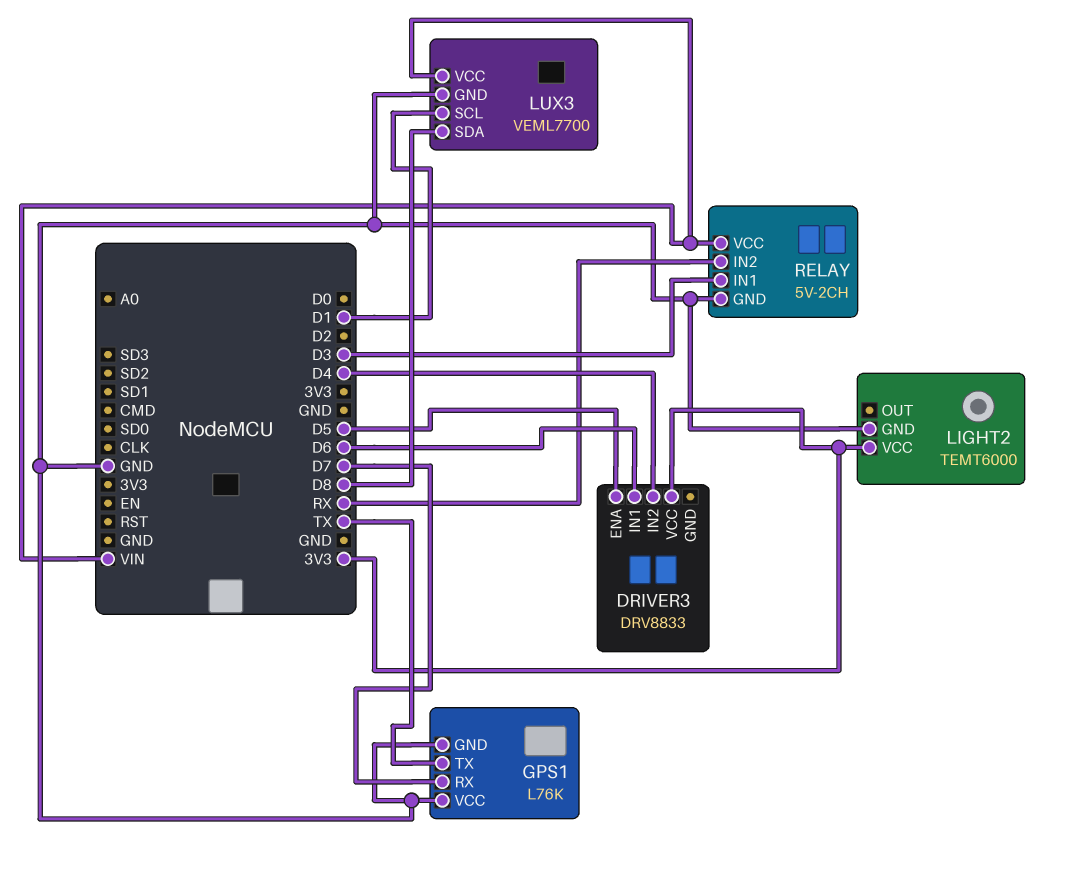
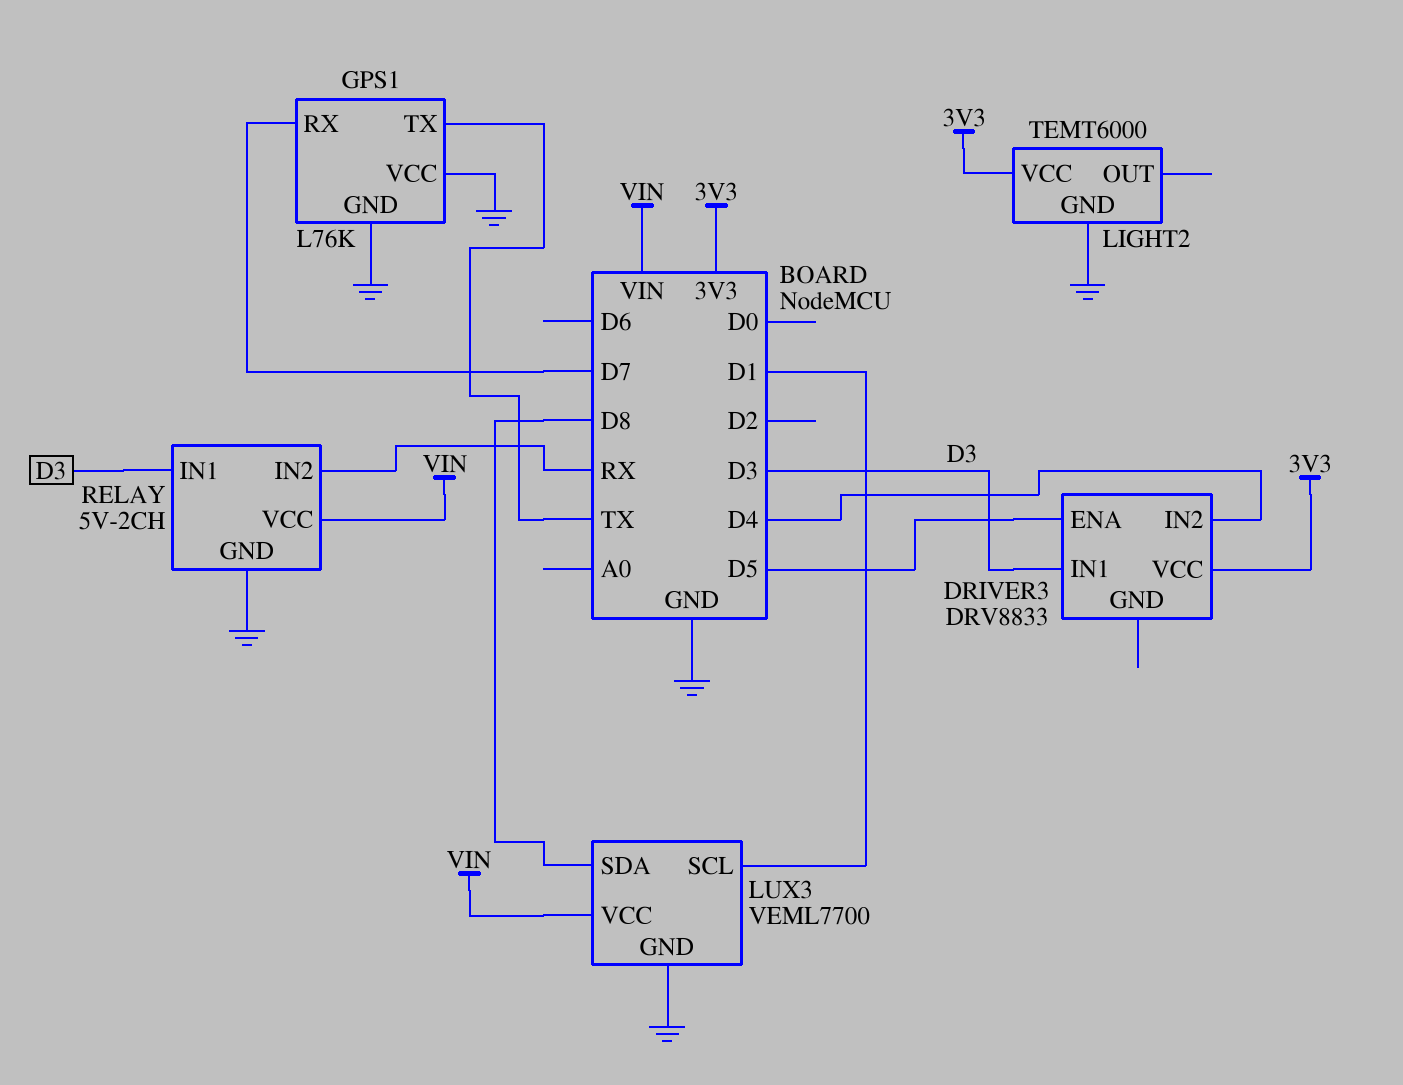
DRIVER3 pin IN1: D6 -> D3

